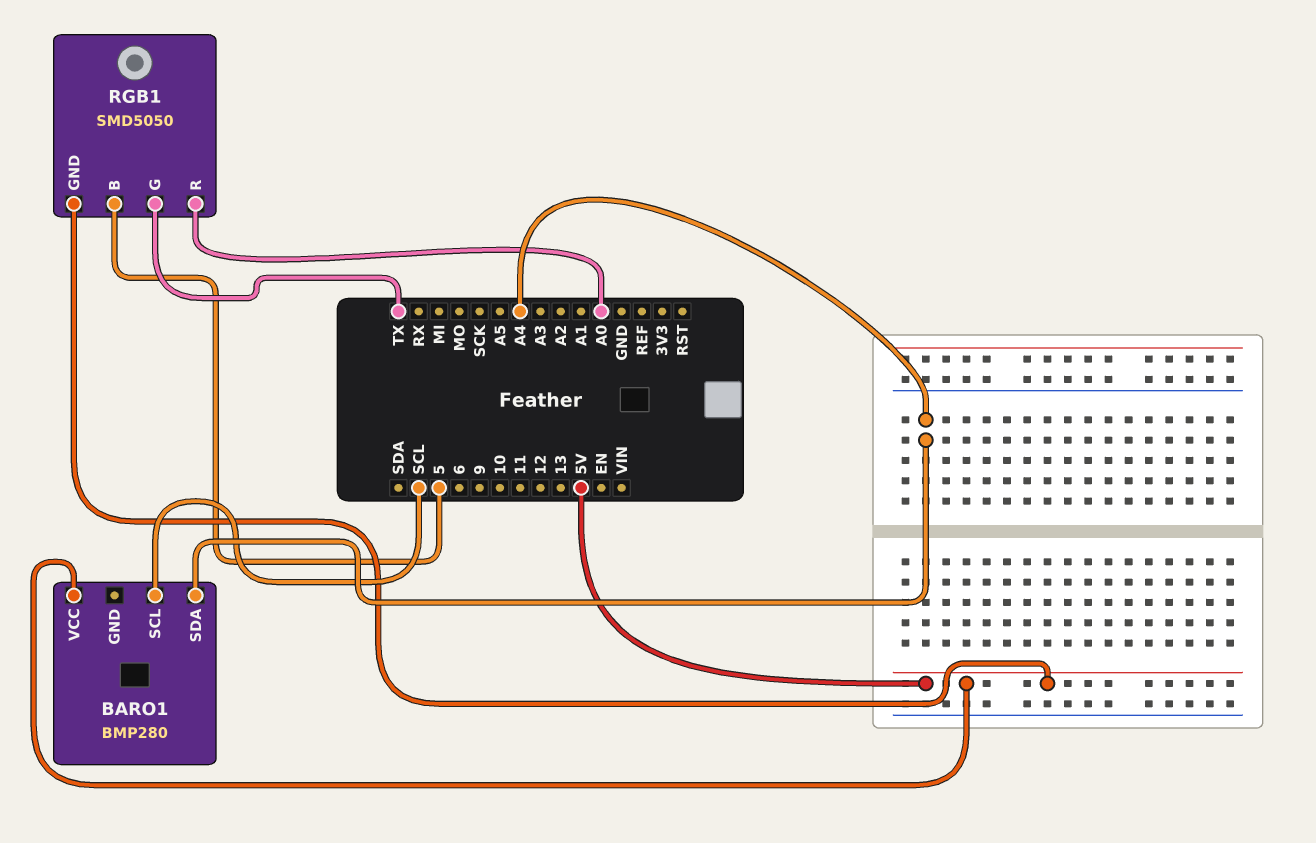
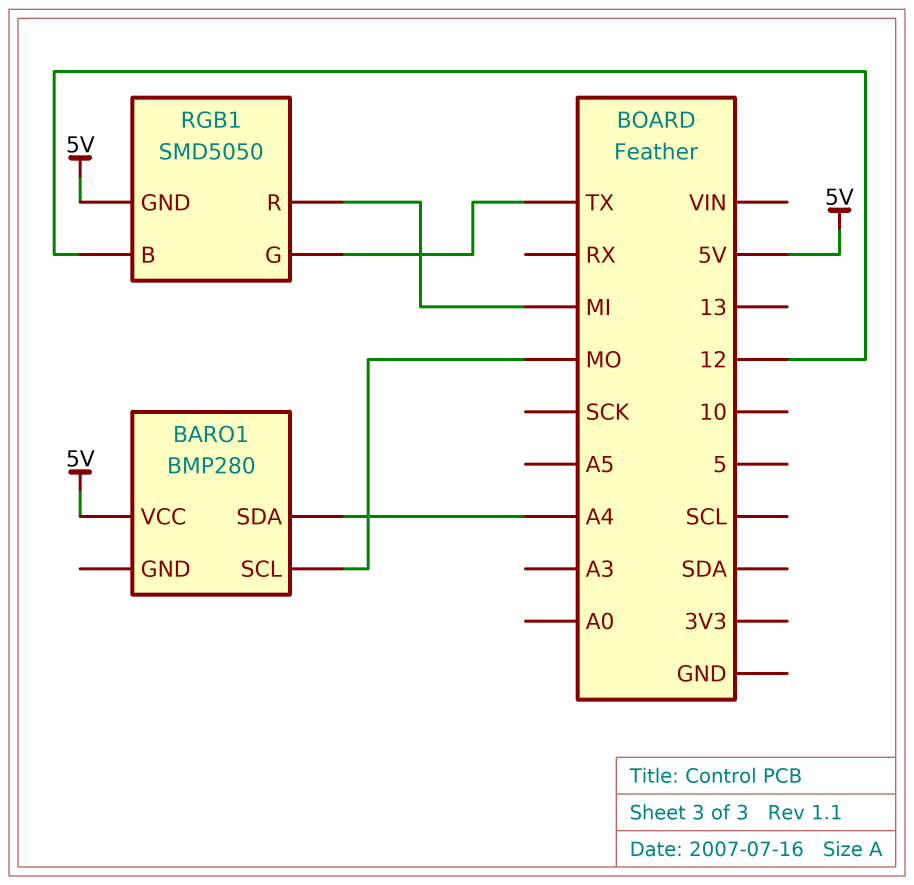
BARO1 pin SCL: SCL -> MO
RGB1 pin B: 5 -> 12
RGB1 pin R: A0 -> MI

